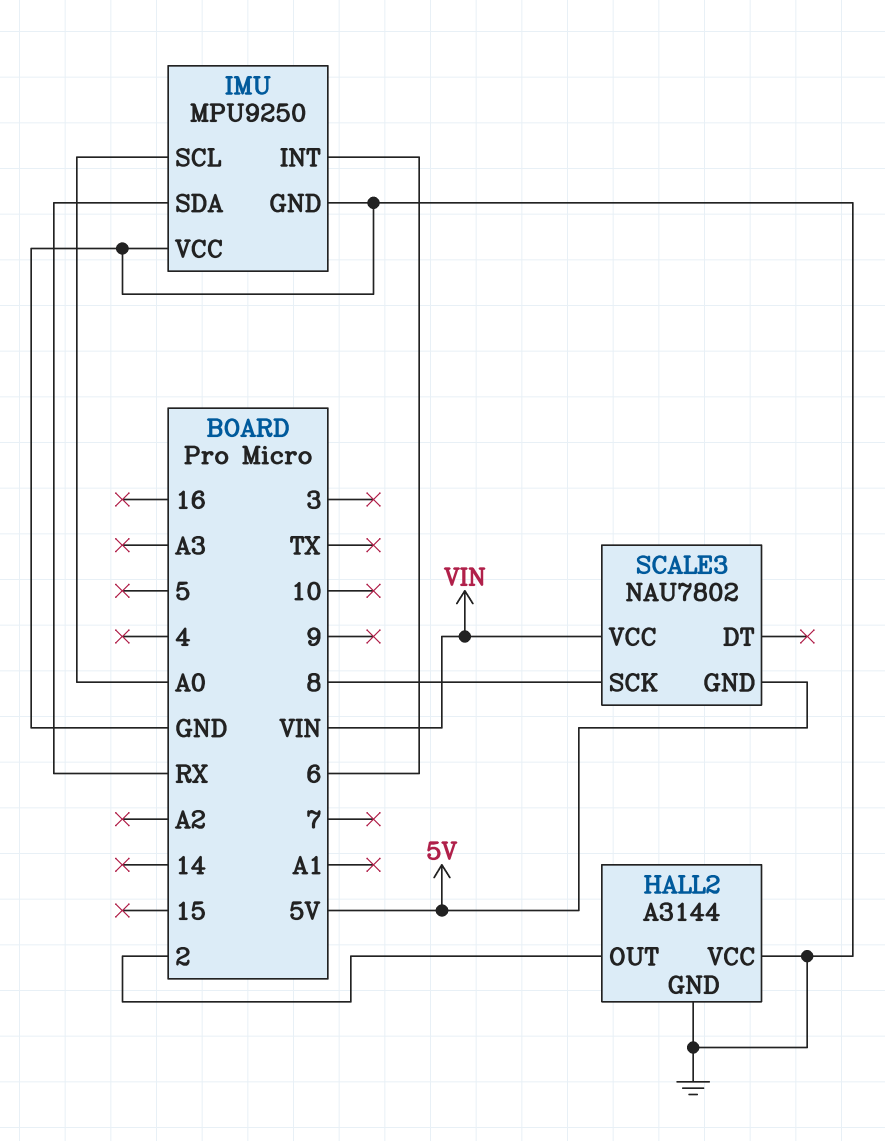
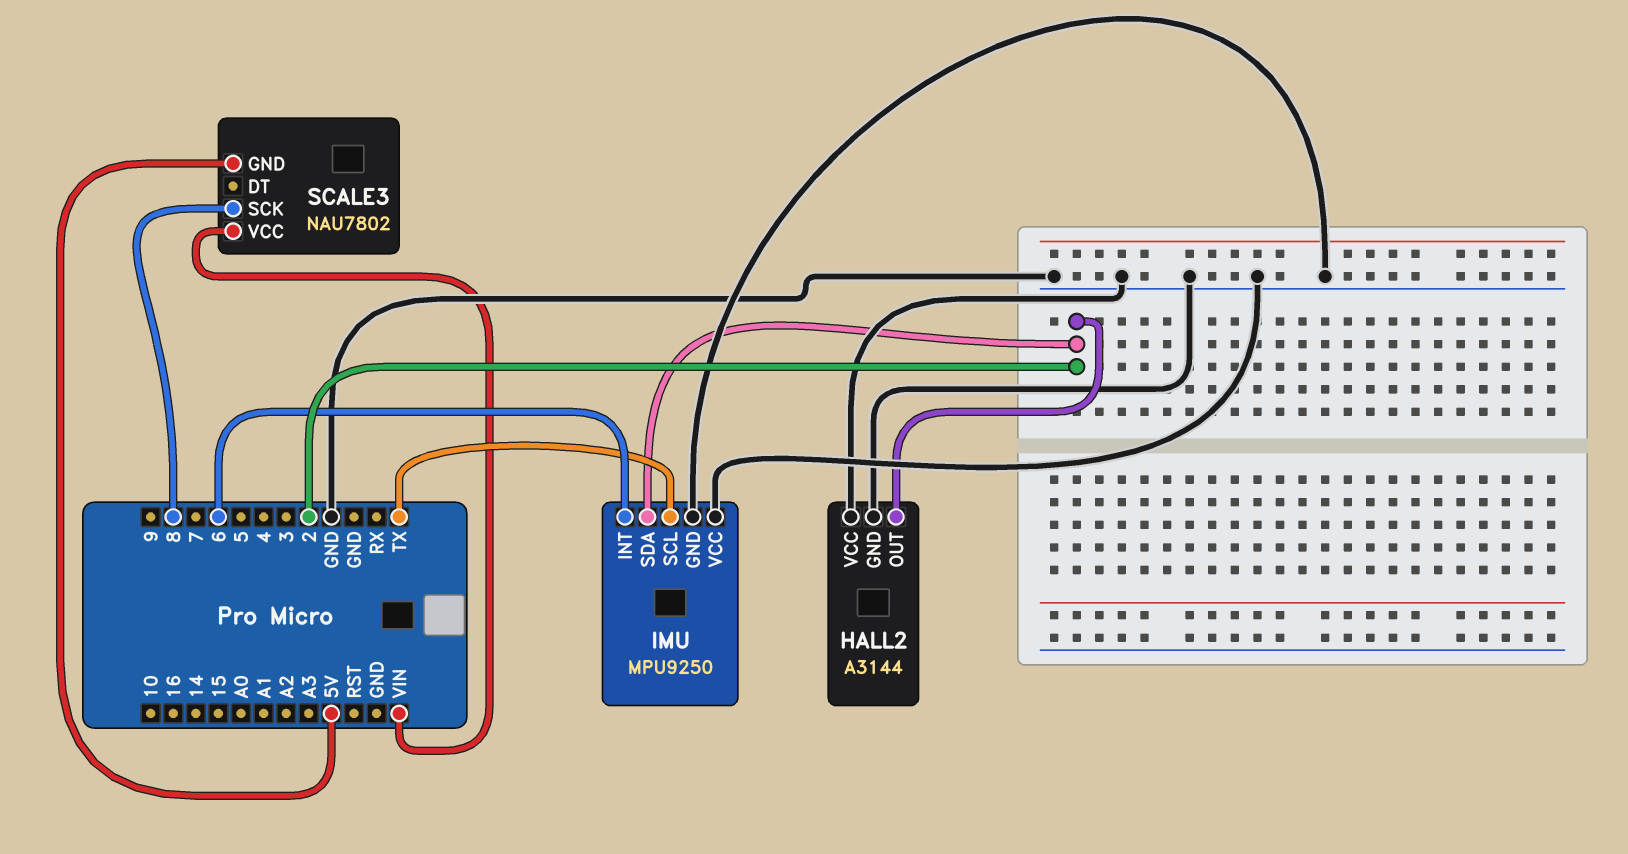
IMU pin SCL: A0 -> TX
IMU pin SDA: RX -> 2

